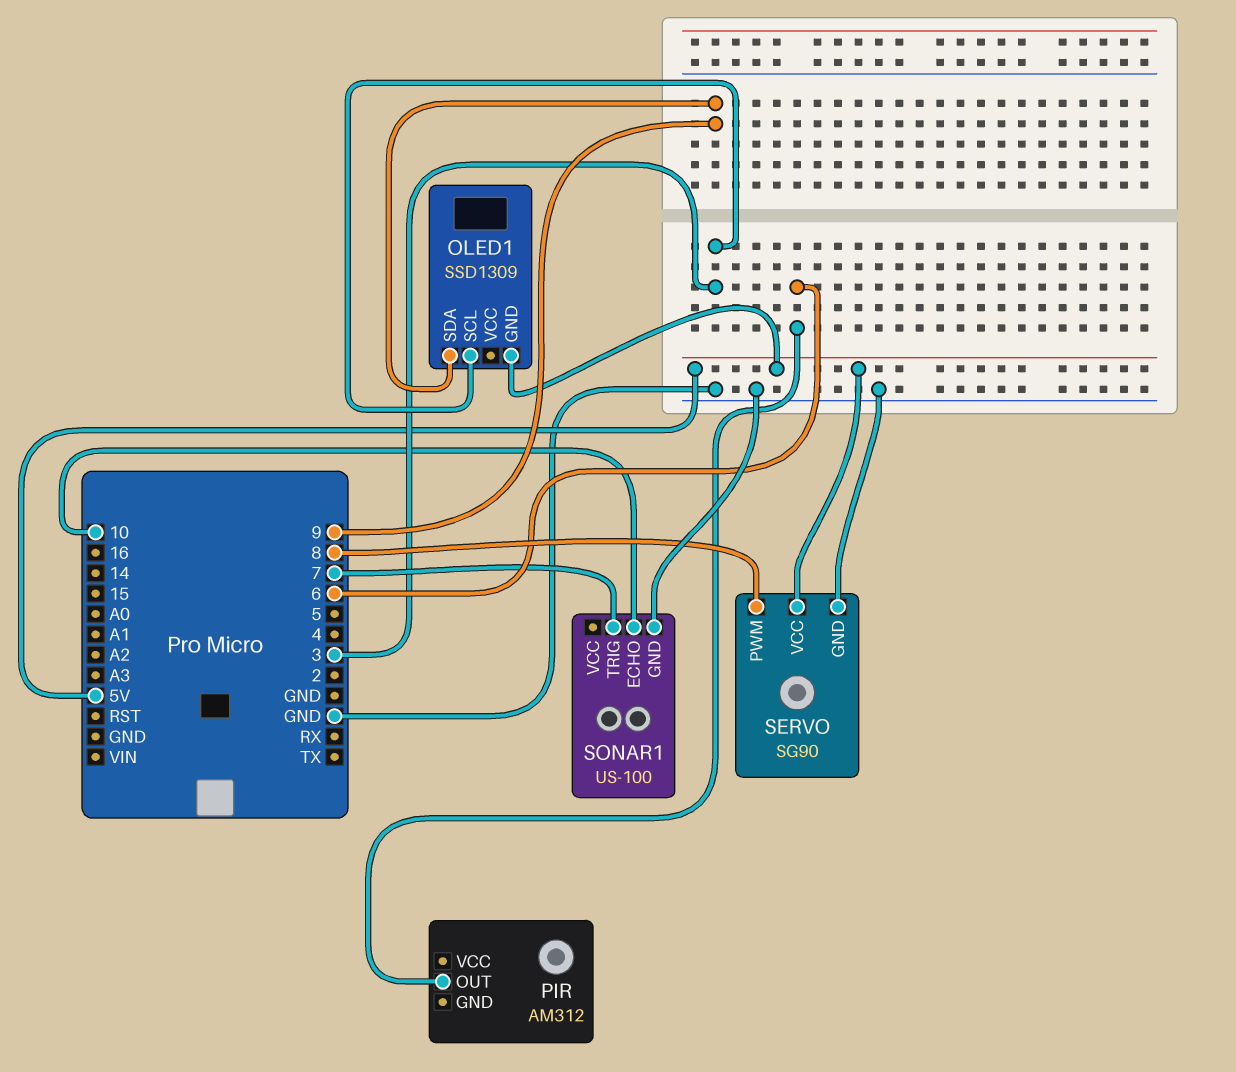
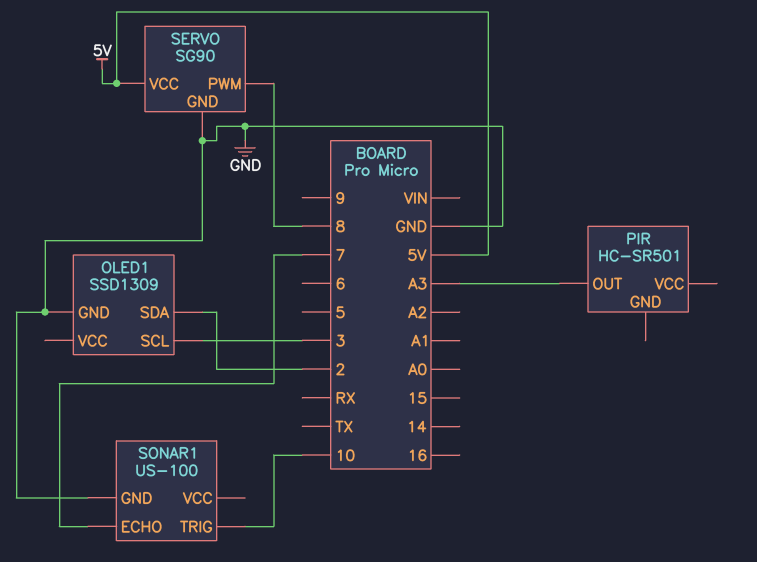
OLED1 pin GND: 5V -> GND
OLED1 pin SDA: 9 -> 2
PIR: AM312 -> HC-SR501
PIR pin OUT: 6 -> A3
SONAR1 pin ECHO: 10 -> 7
SONAR1 pin TRIG: 7 -> 10

